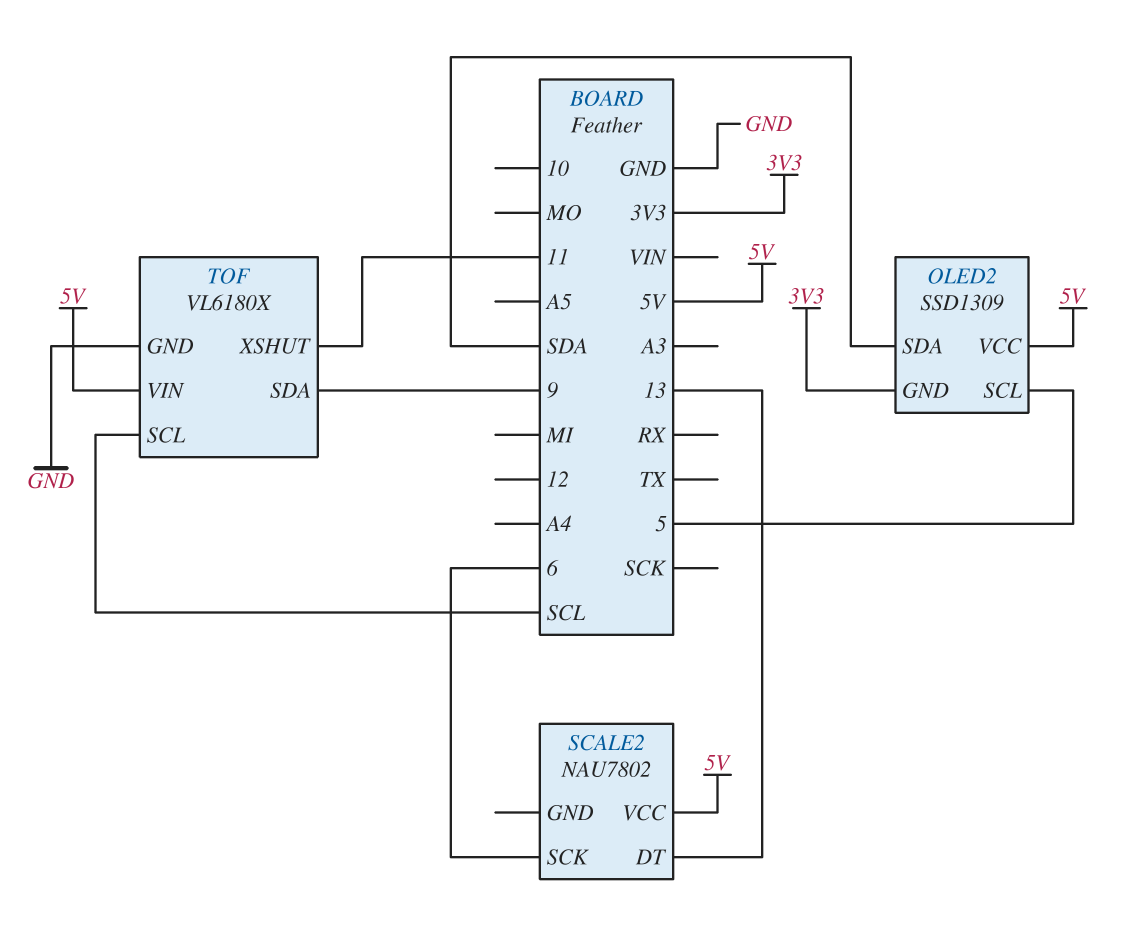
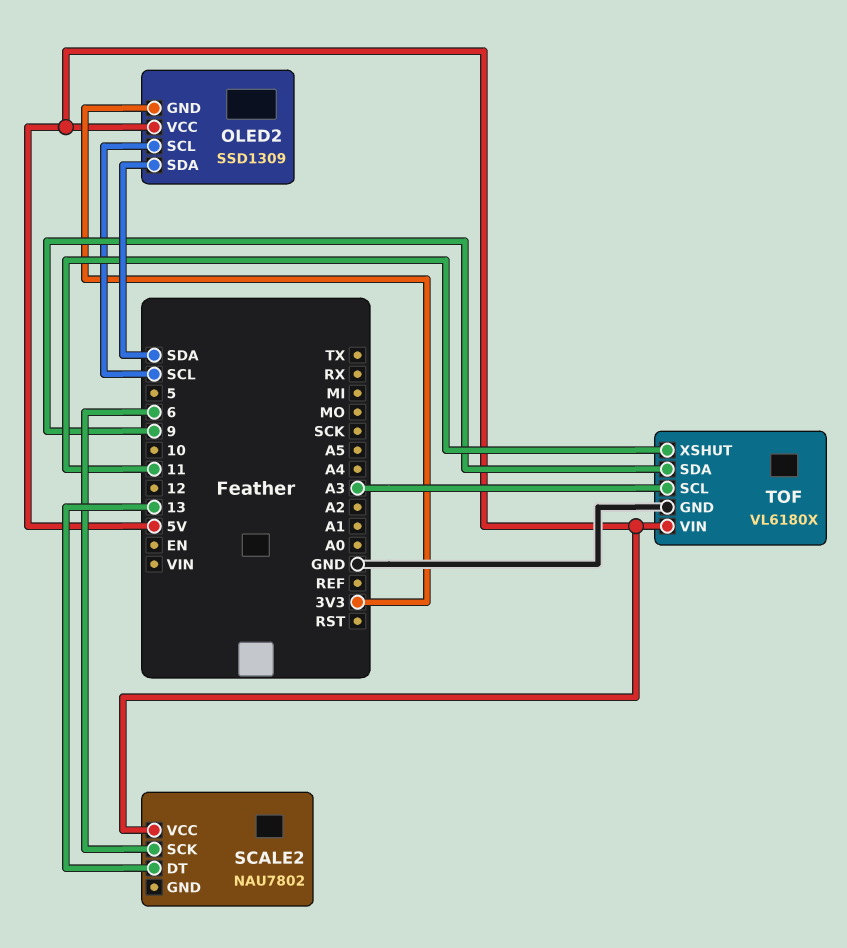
OLED2 pin SCL: 5 -> SCL
TOF pin SCL: SCL -> A3

